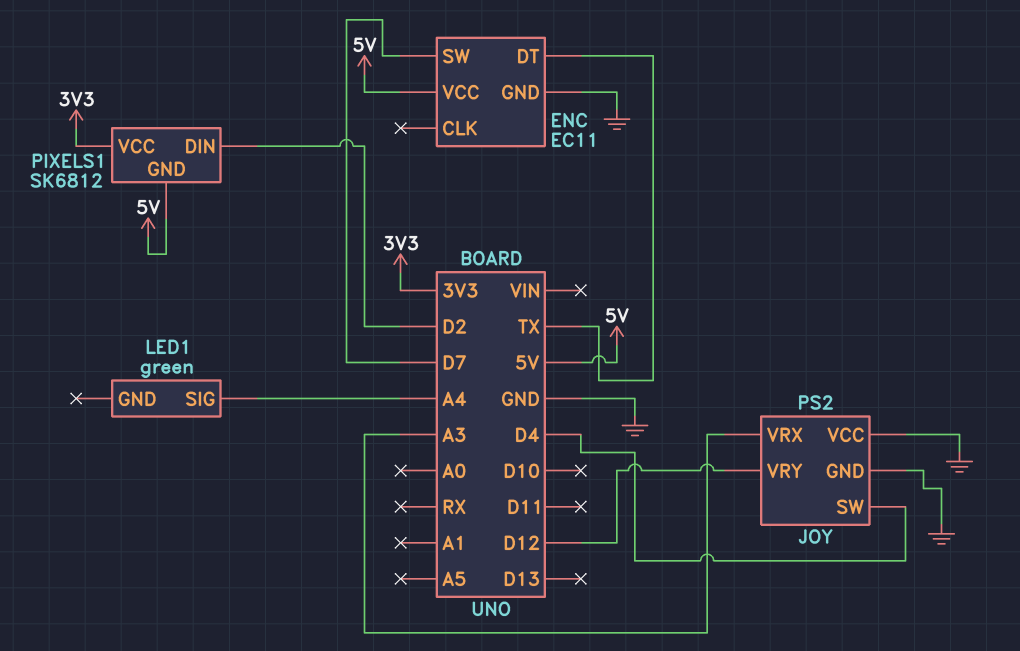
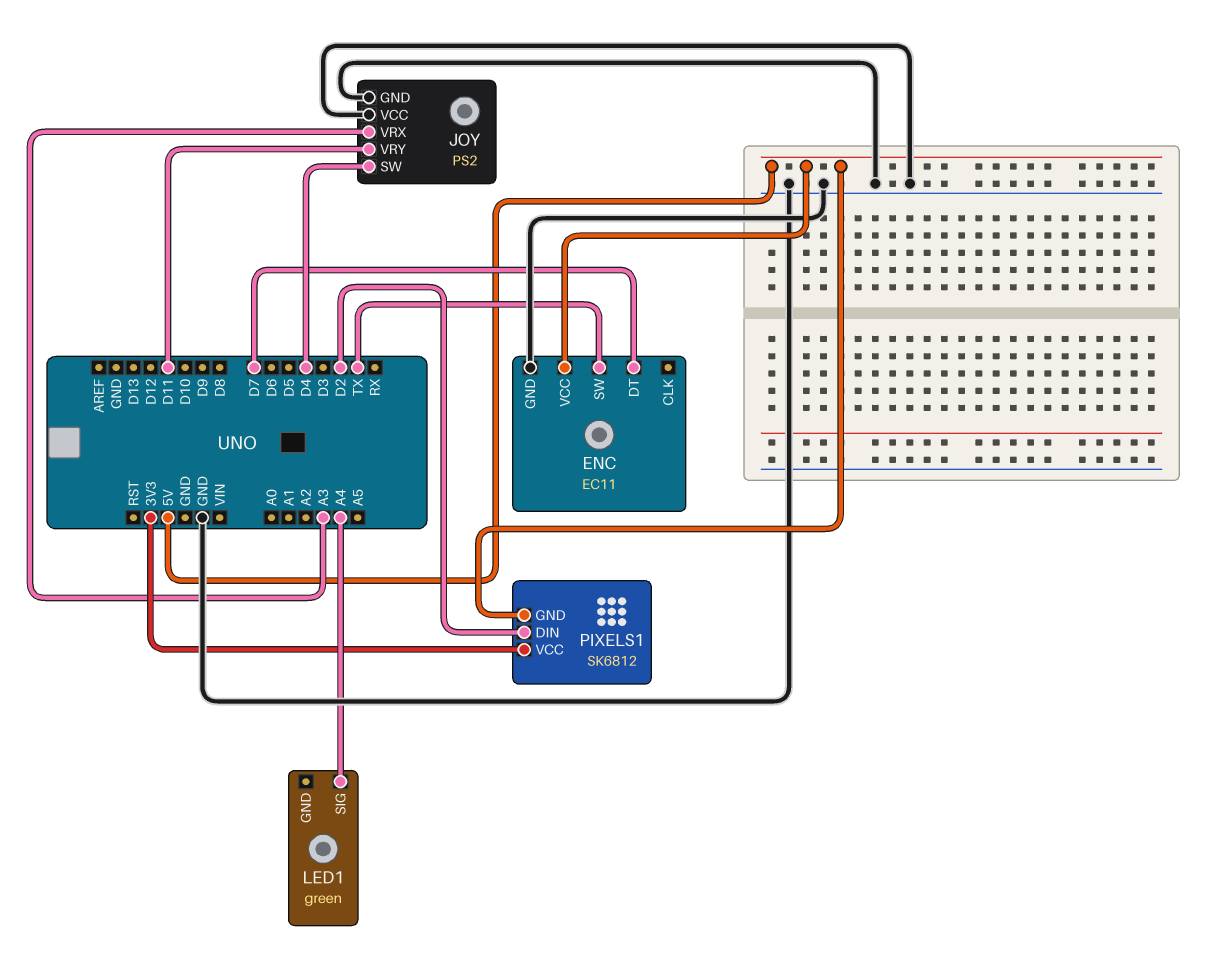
ENC pin DT: TX -> D7
ENC pin SW: D7 -> TX
JOY pin VRY: D12 -> D11

